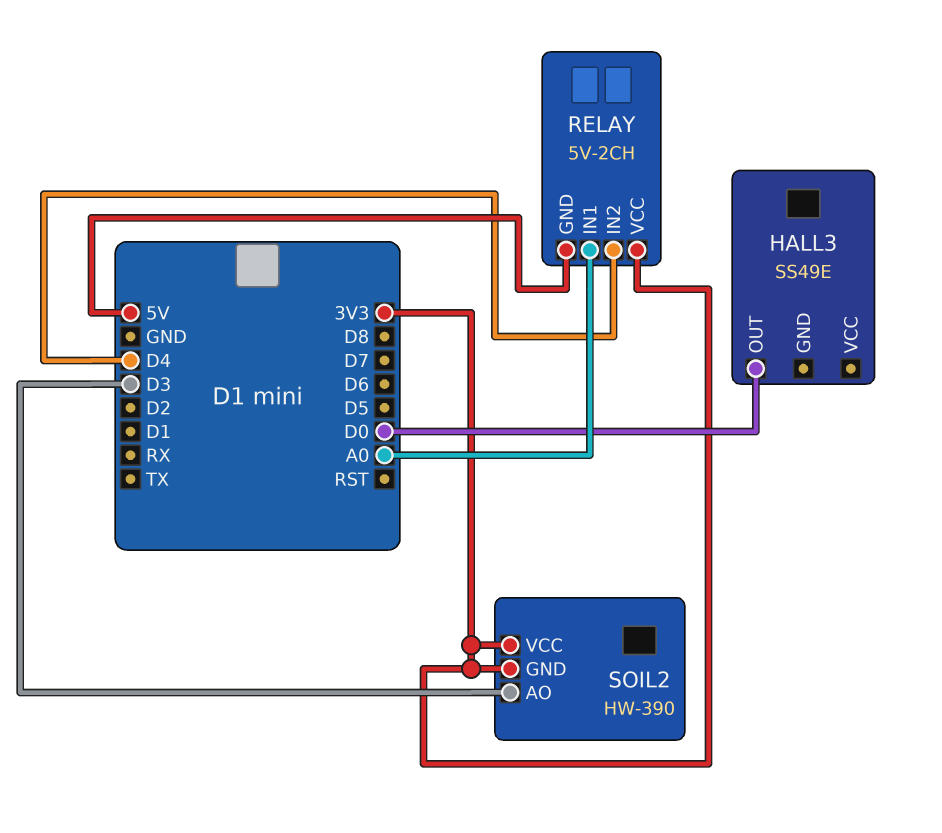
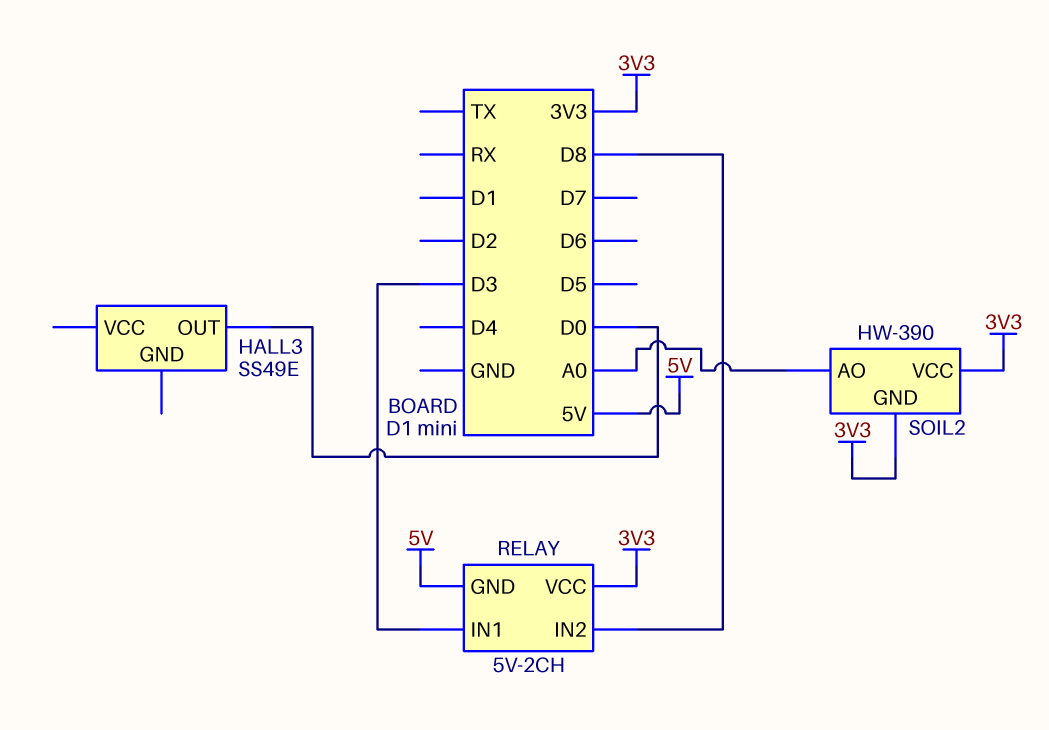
RELAY pin IN1: A0 -> D3
RELAY pin IN2: D4 -> D8
SOIL2 pin AO: D3 -> A0

